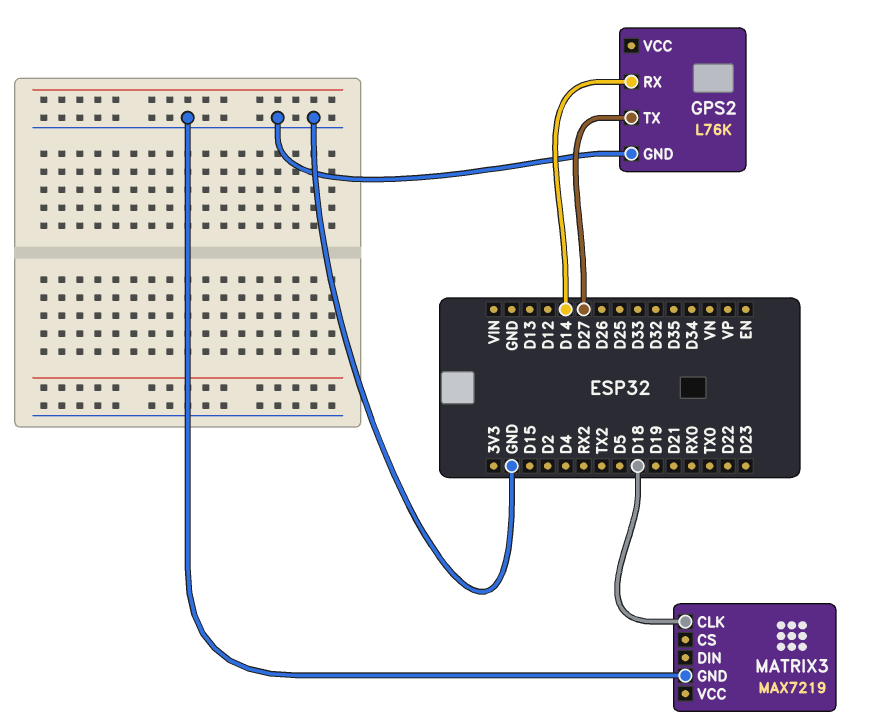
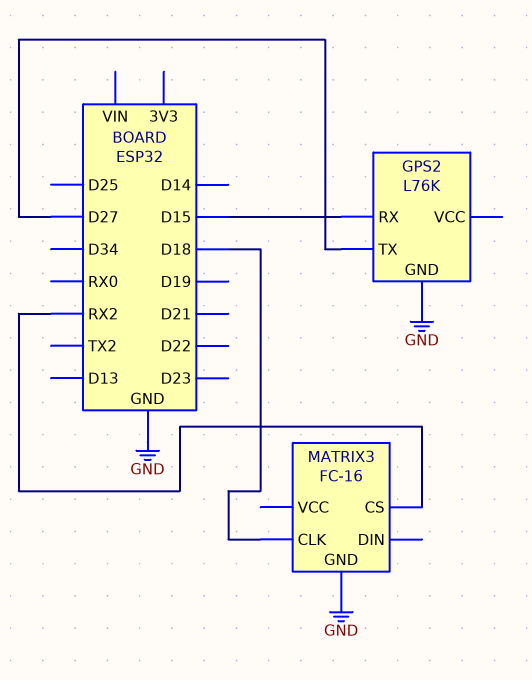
GPS2 pin RX: D14 -> D15
MATRIX3: MAX7219 -> FC-16
MATRIX3 pin CS: none -> RX2

